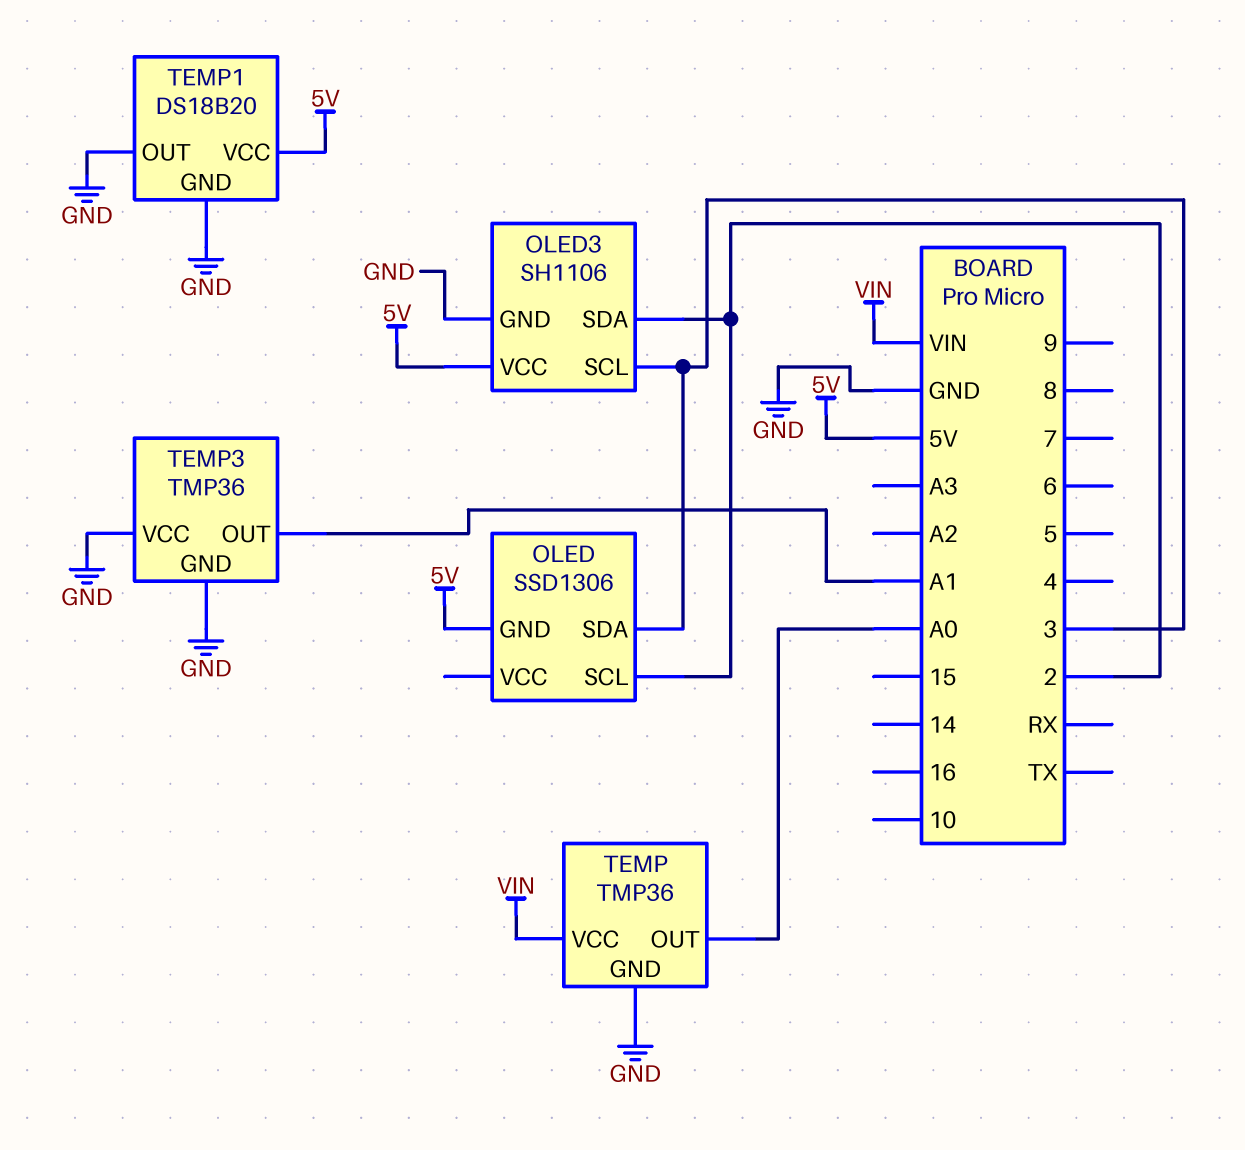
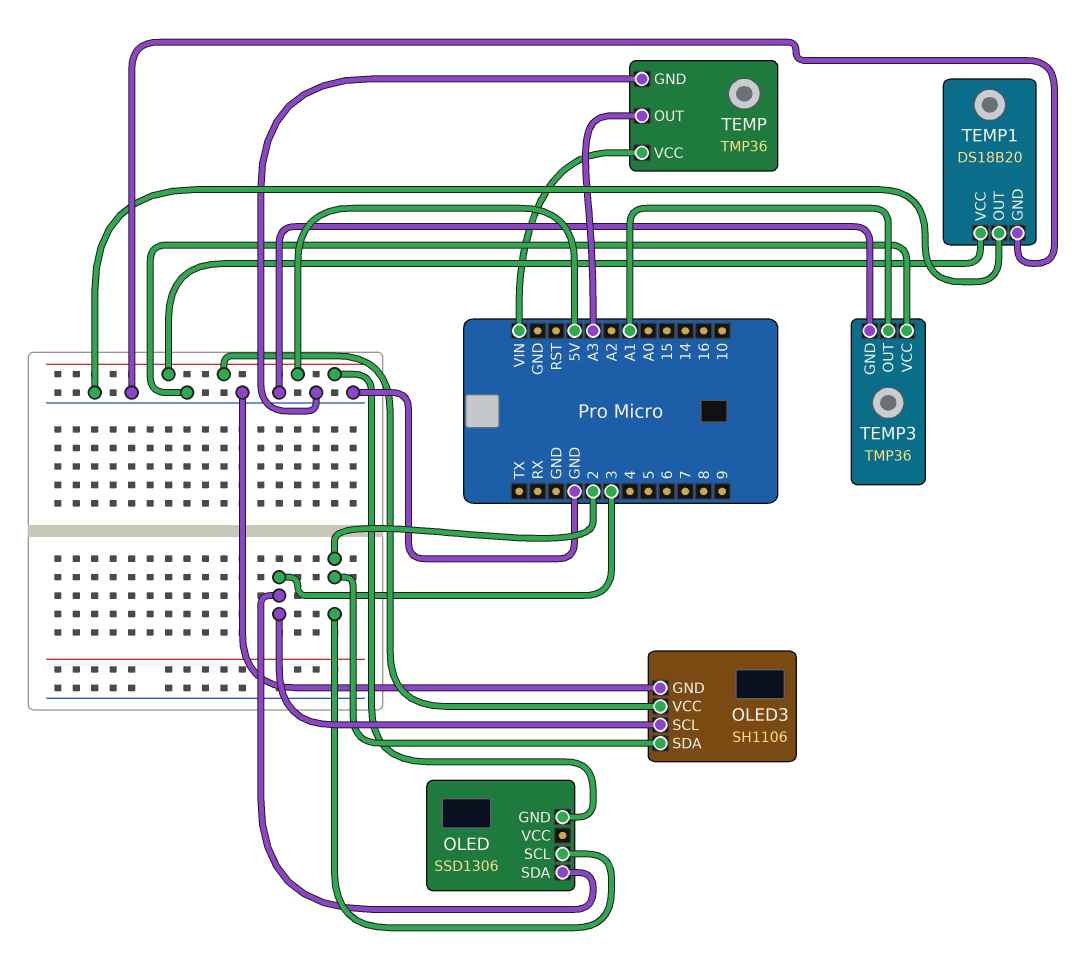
TEMP pin OUT: A0 -> A3

